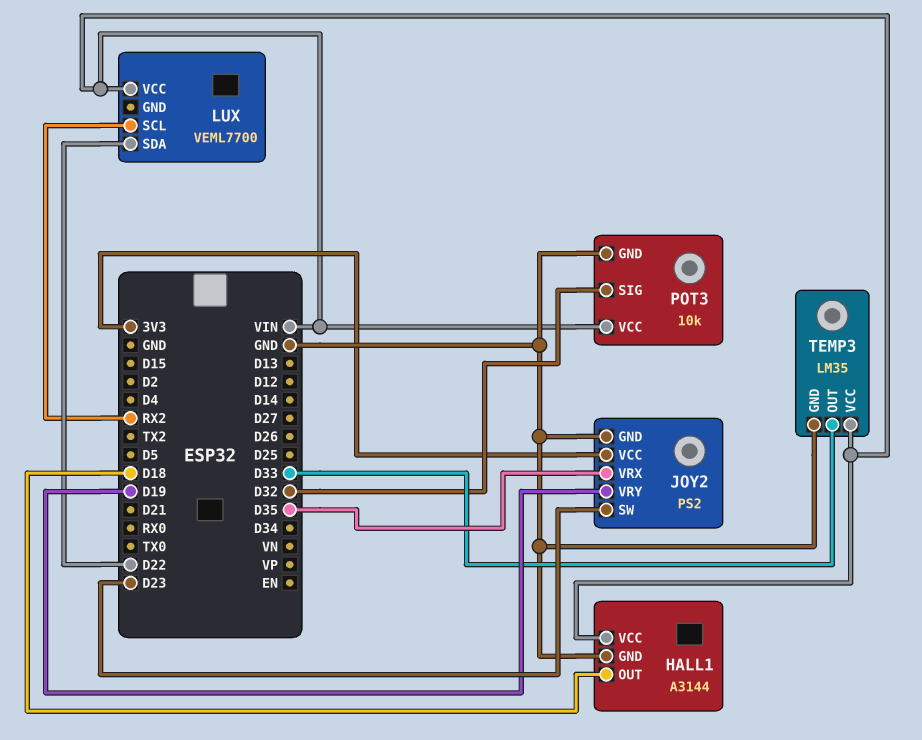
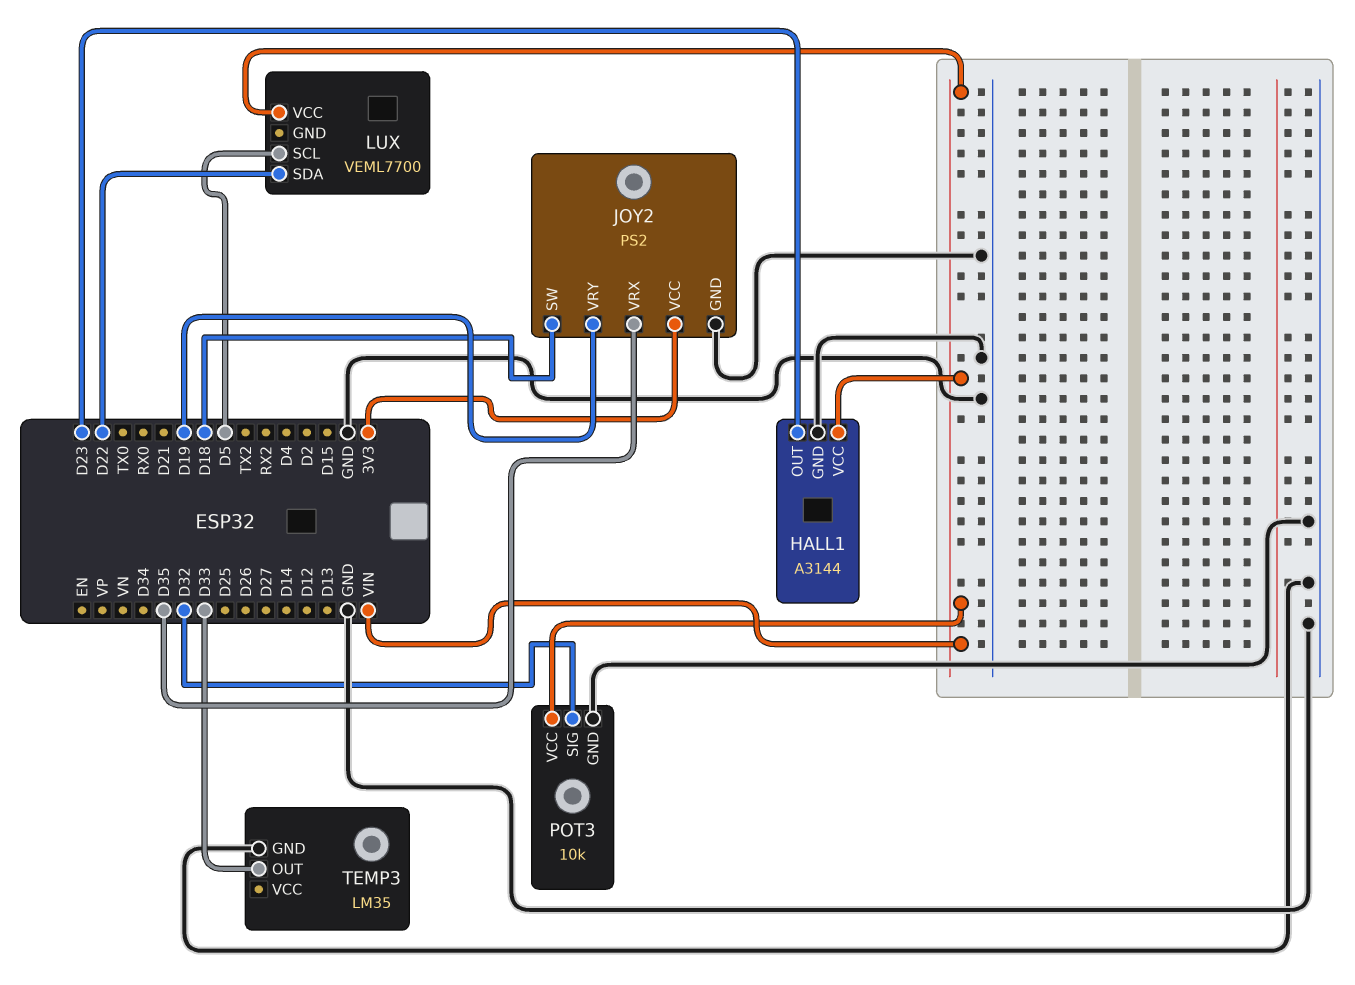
HALL1 pin OUT: D18 -> D23
JOY2 pin SW: D23 -> D18
LUX pin SCL: RX2 -> D5
TEMP3 pin VCC: VIN -> none

